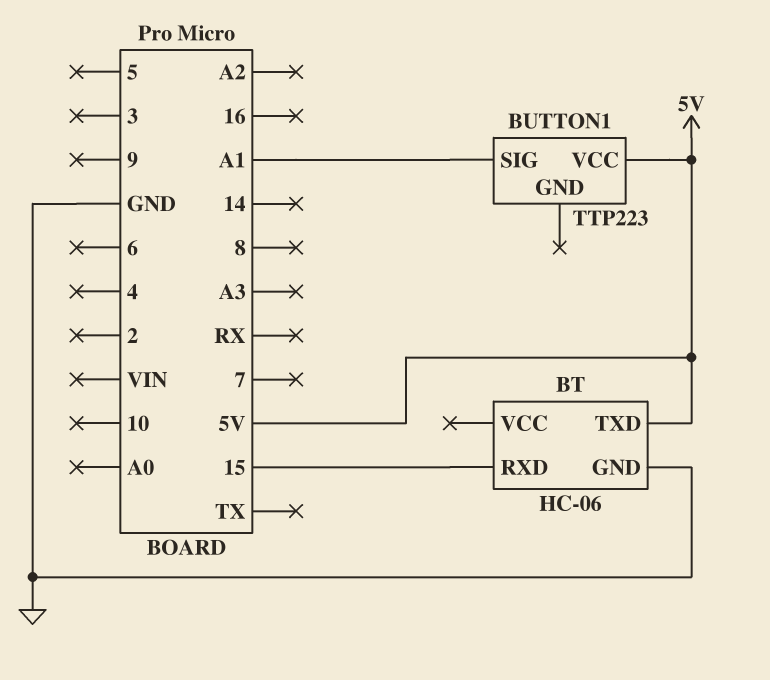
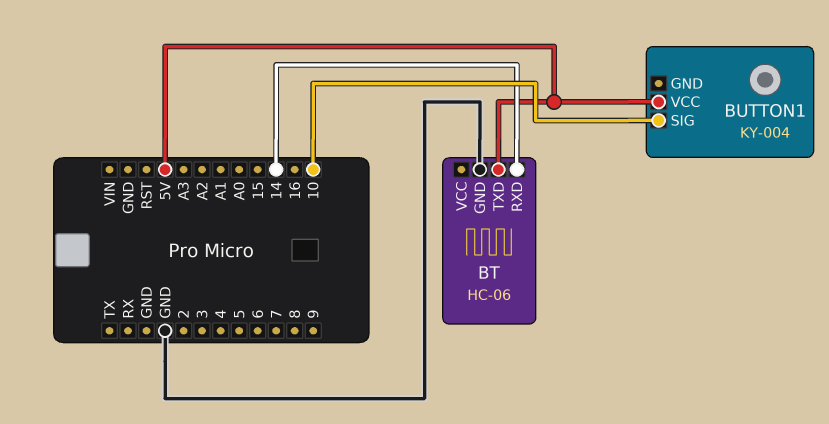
BT pin RXD: 15 -> 14
BUTTON1: TTP223 -> KY-004
BUTTON1 pin SIG: A1 -> 10

